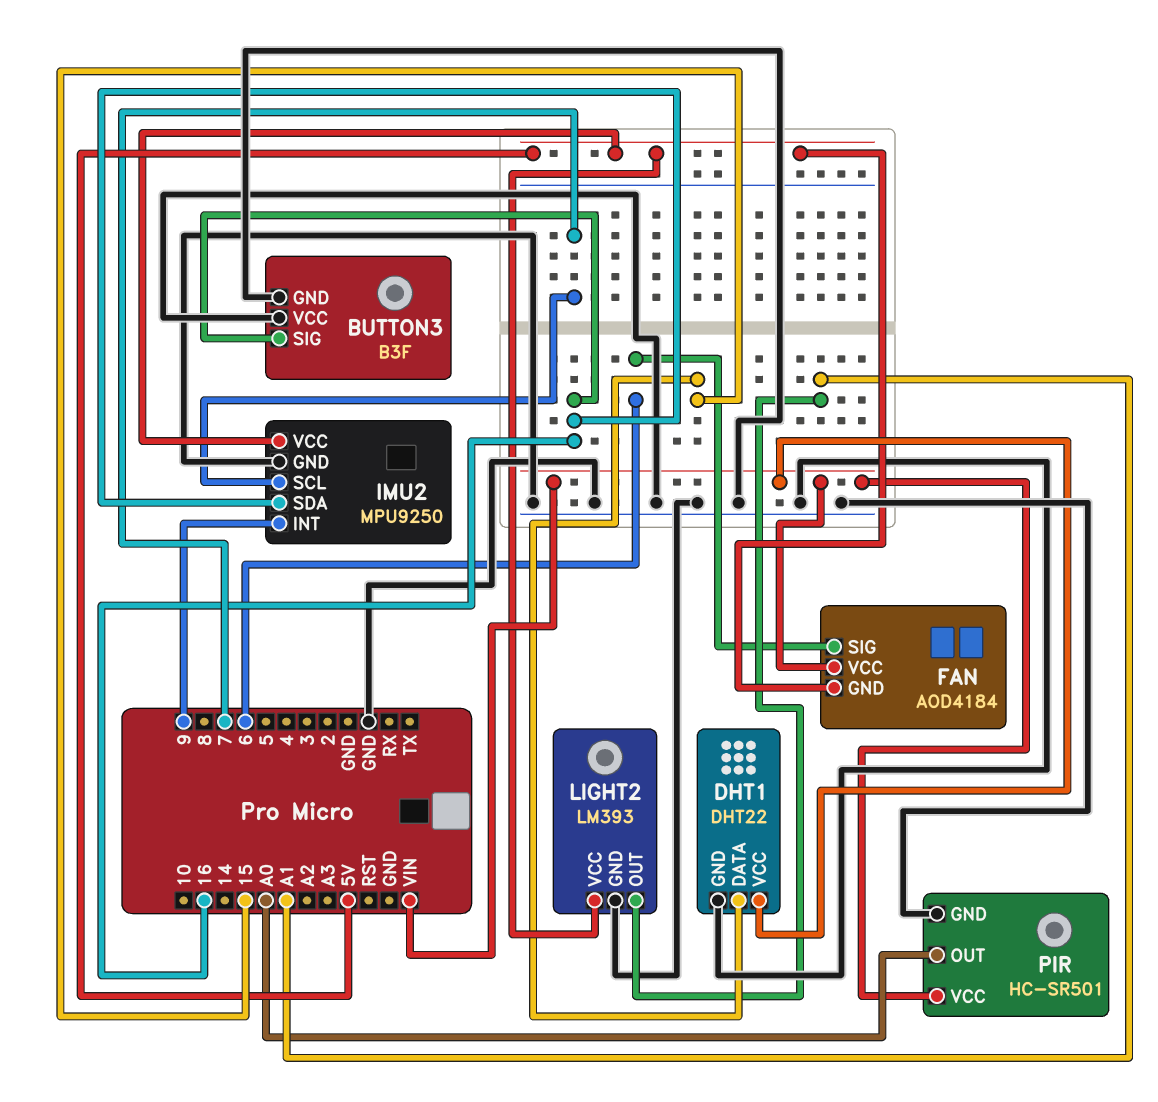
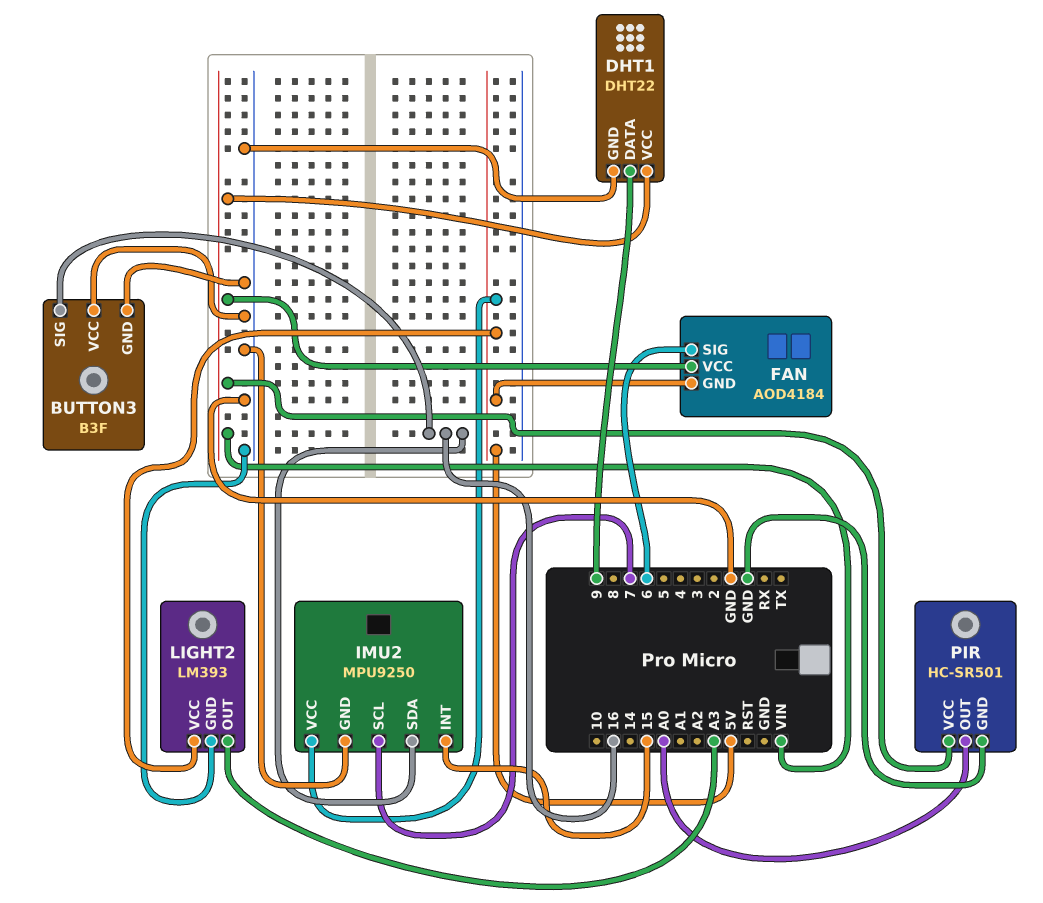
DHT1 pin DATA: 15 -> 9
IMU2 pin INT: 9 -> 15
LIGHT2 pin OUT: A1 -> A3

